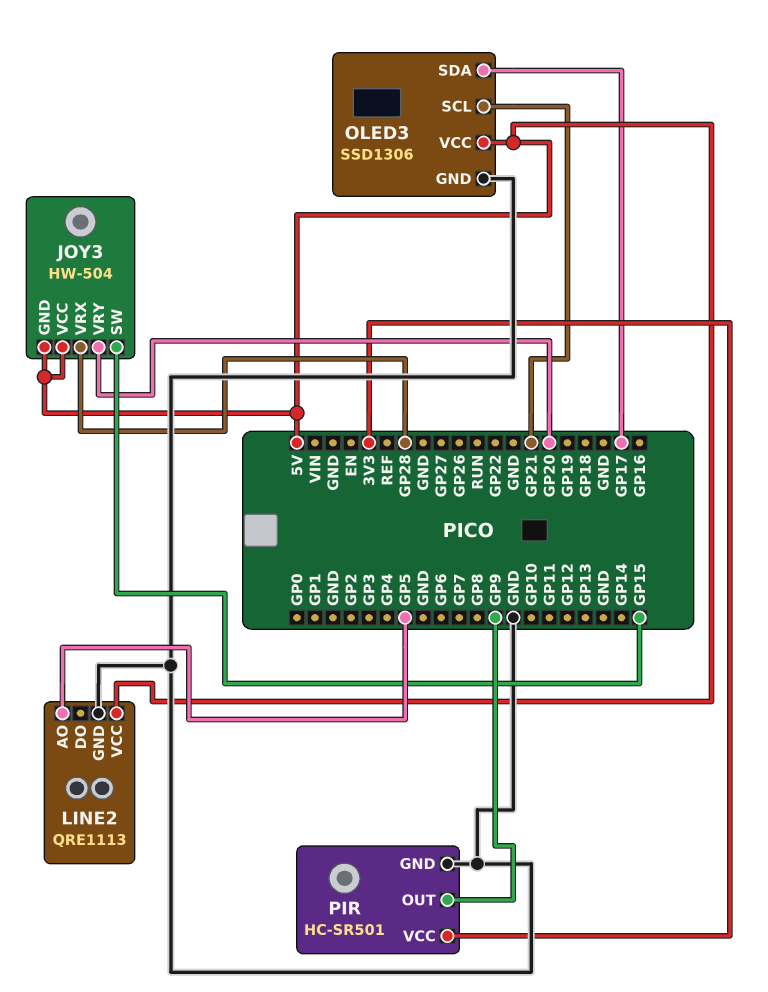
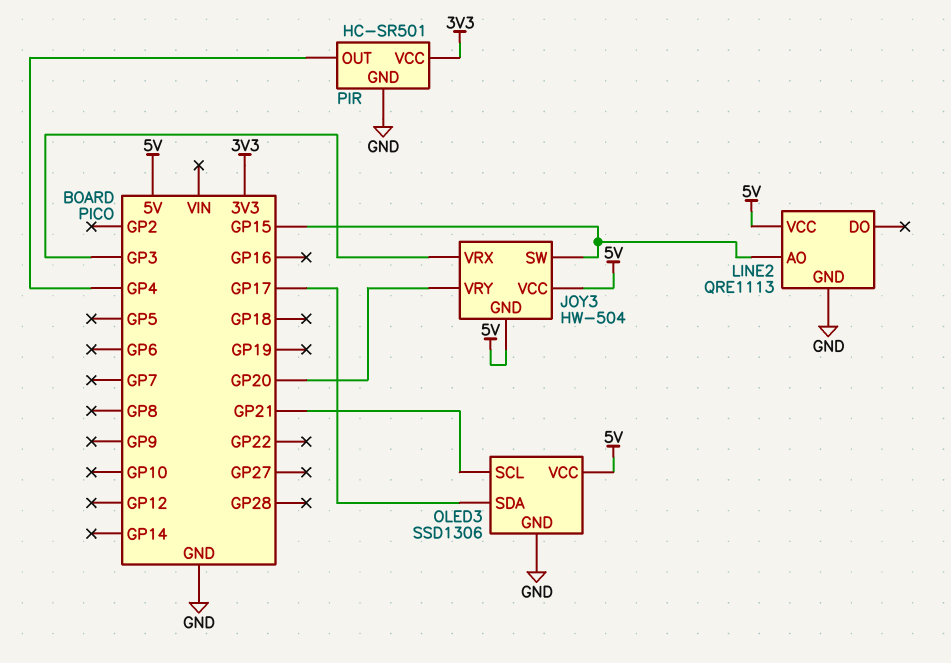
JOY3 pin VRX: GP28 -> GP3
LINE2 pin AO: GP5 -> GP15
PIR pin OUT: GP9 -> GP4

